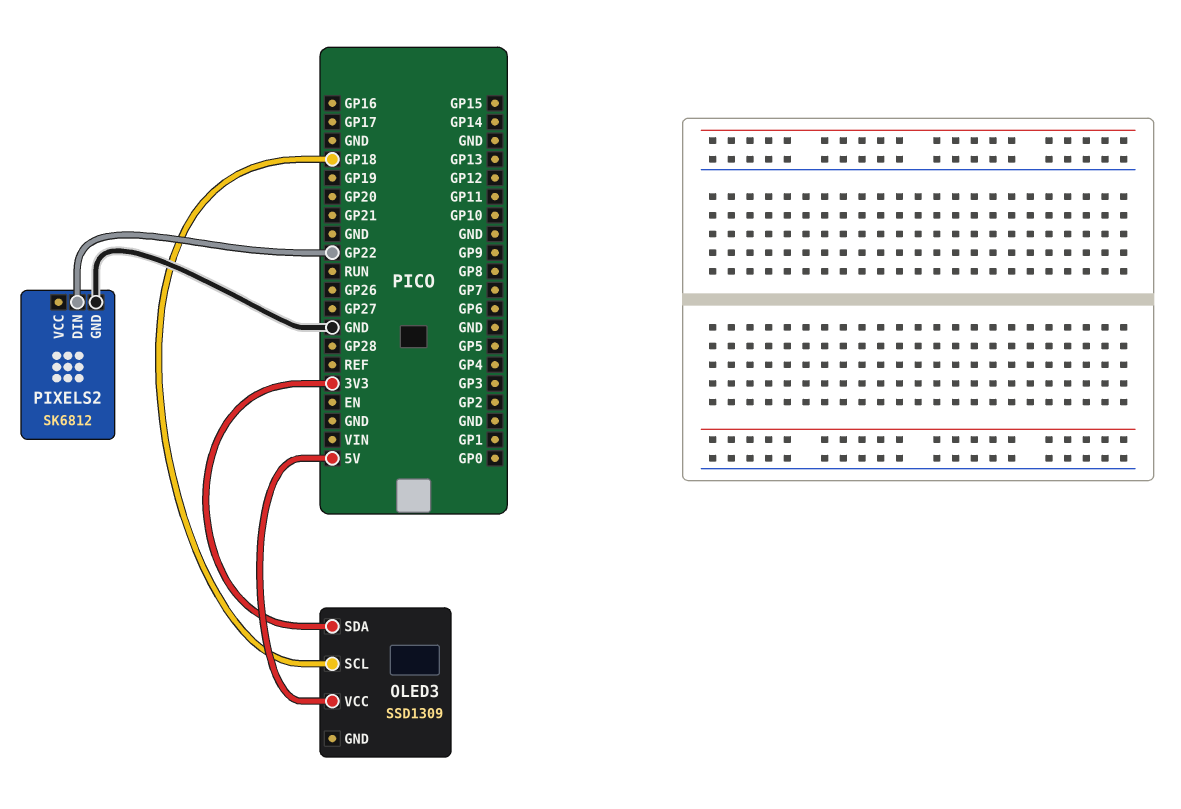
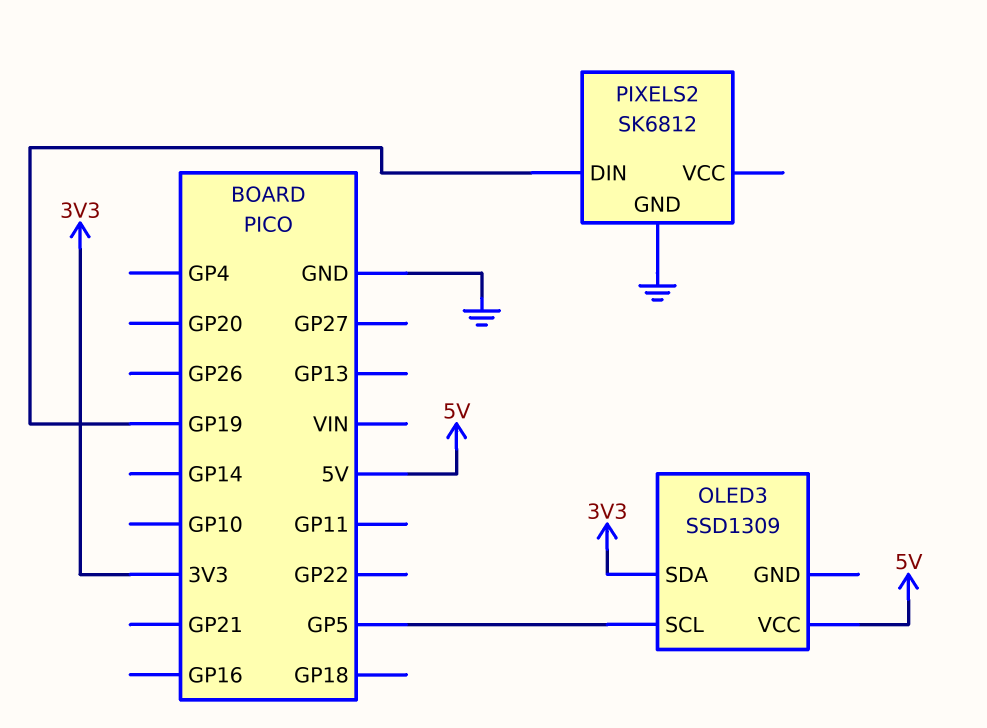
OLED3 pin SCL: GP18 -> GP5
PIXELS2 pin DIN: GP22 -> GP19

